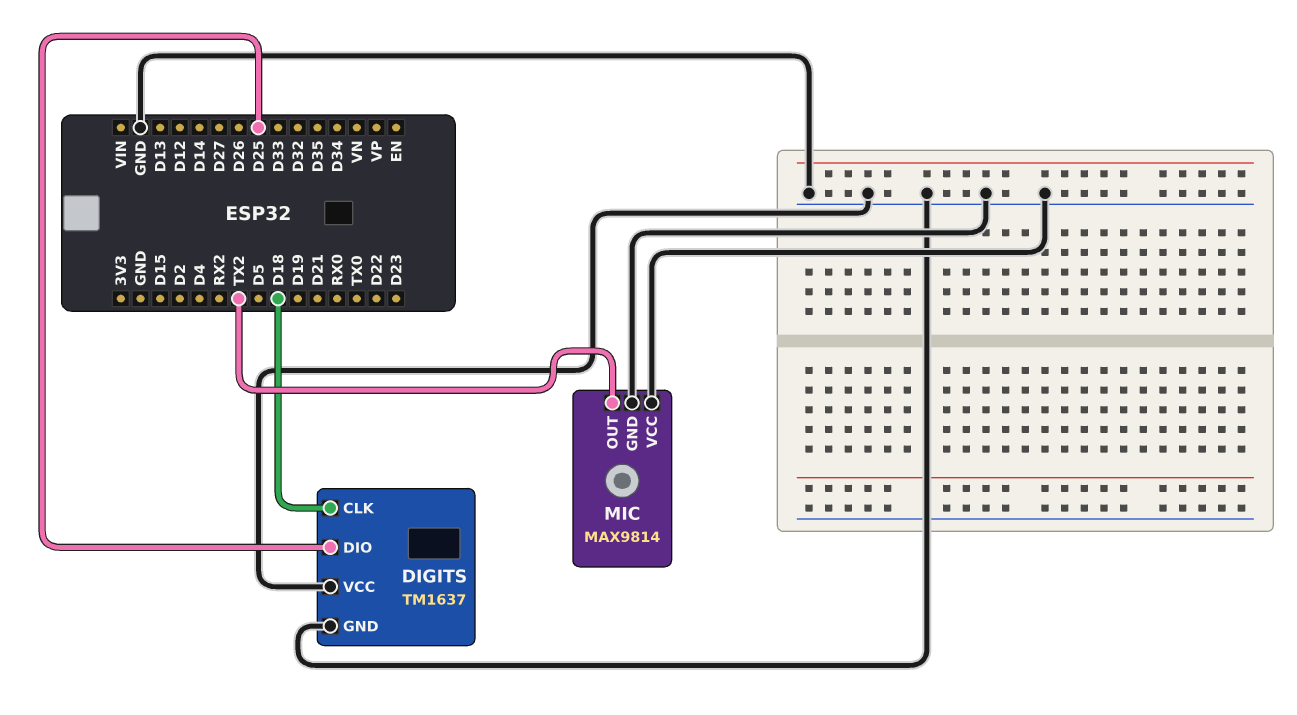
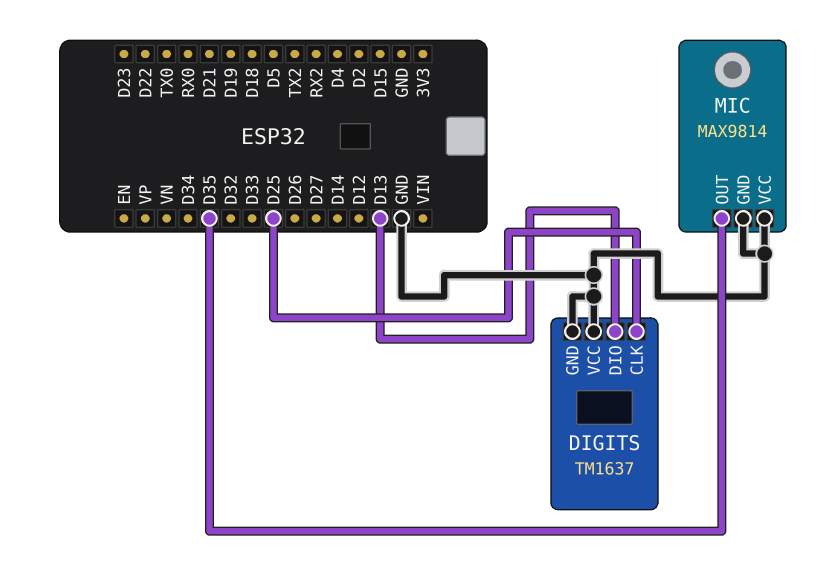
DIGITS pin CLK: D18 -> D25
DIGITS pin DIO: D25 -> D13
MIC pin OUT: TX2 -> D35

